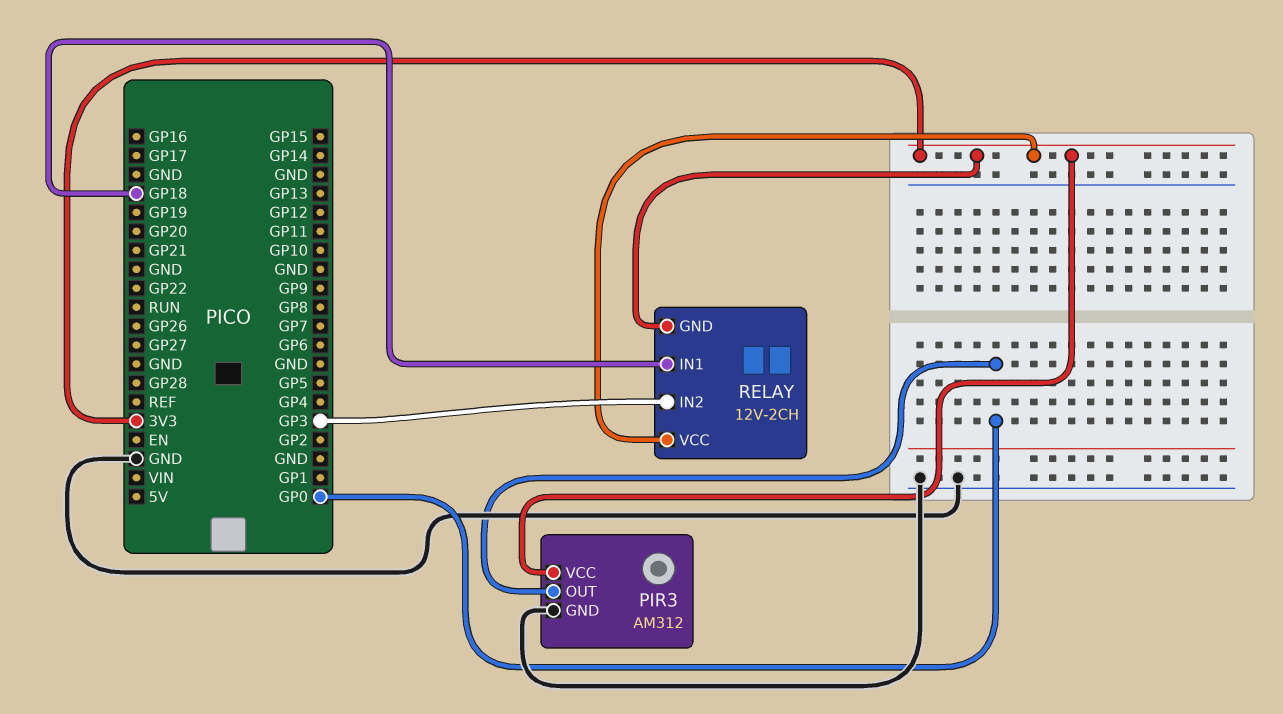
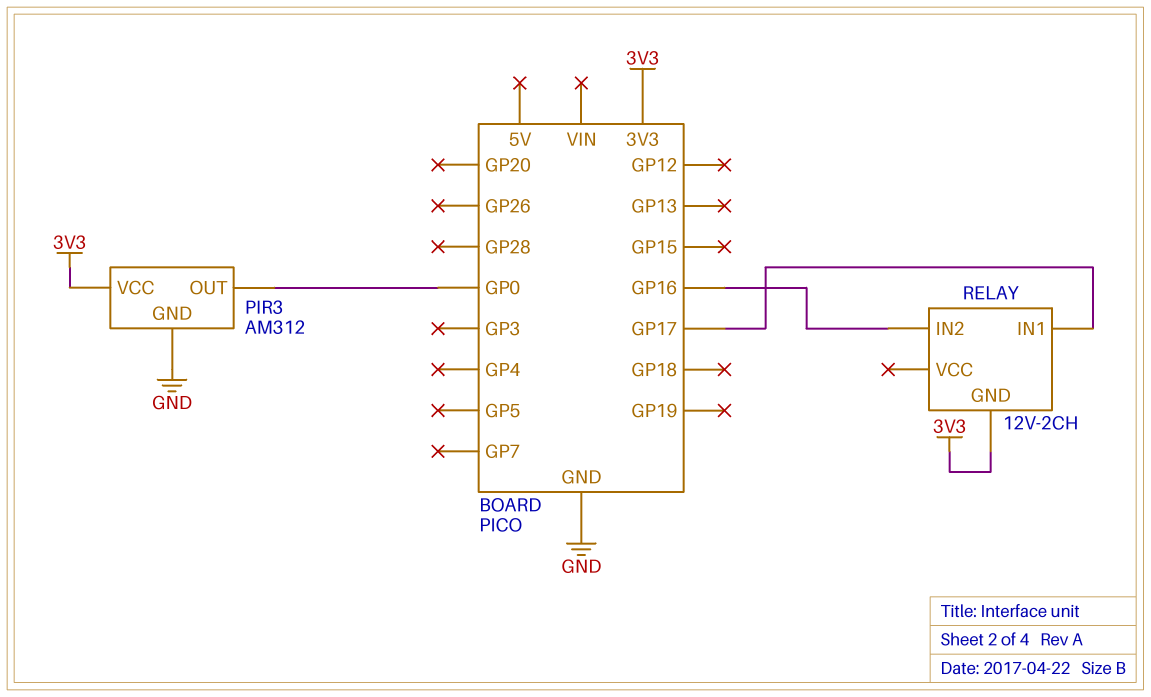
RELAY pin IN1: GP18 -> GP17
RELAY pin IN2: GP3 -> GP16
RELAY pin VCC: 3V3 -> none

